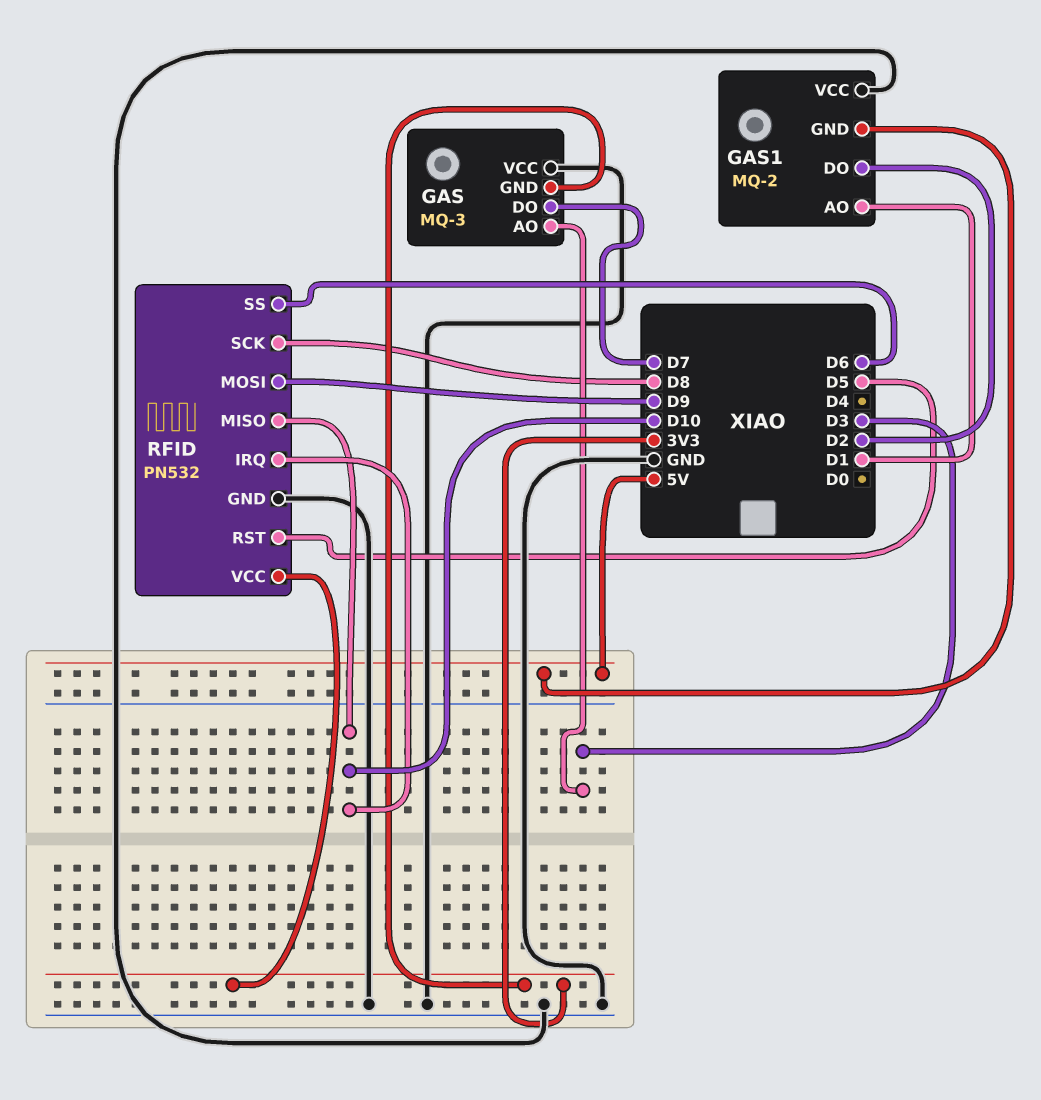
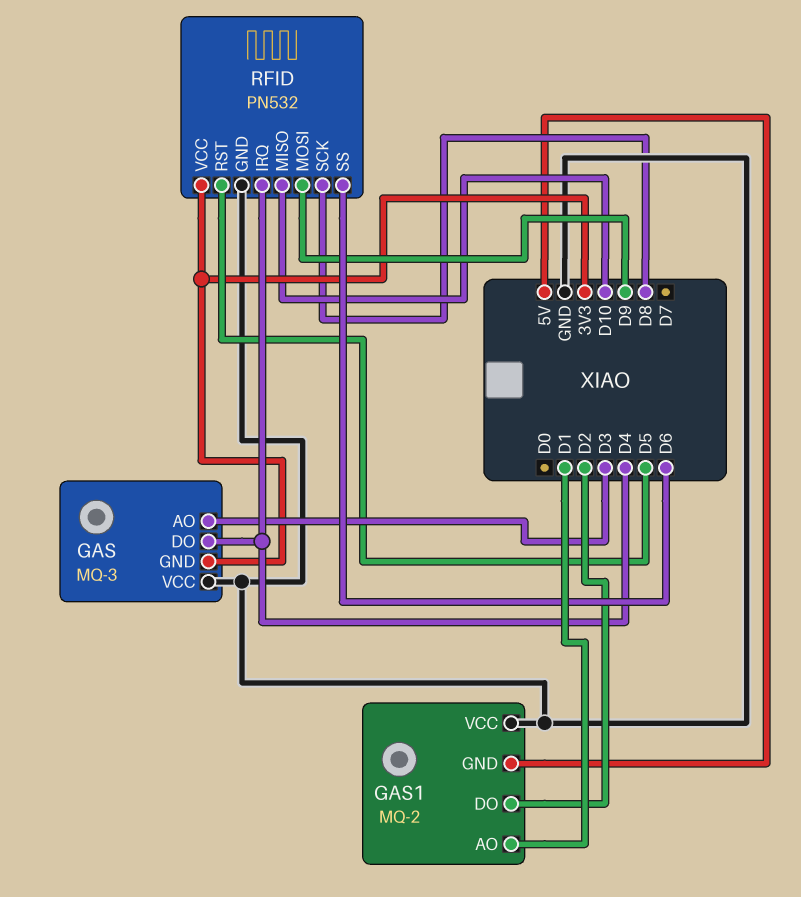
GAS pin DO: D7 -> D4
RFID pin IRQ: D10 -> D4

